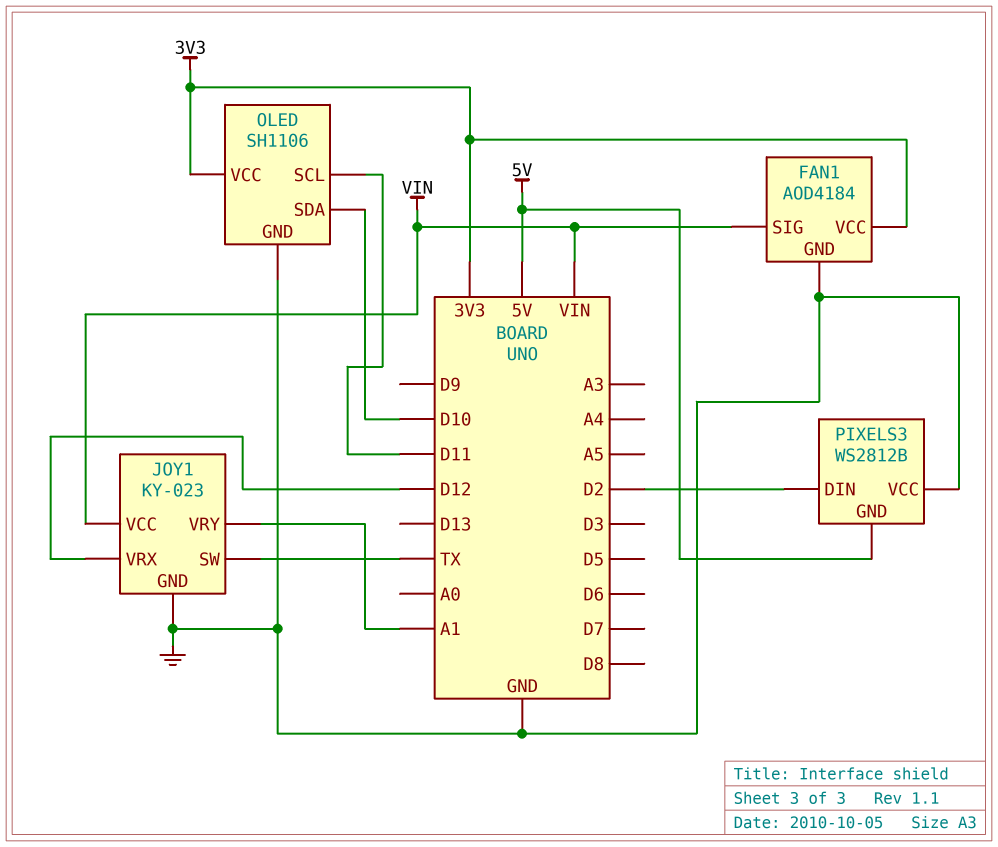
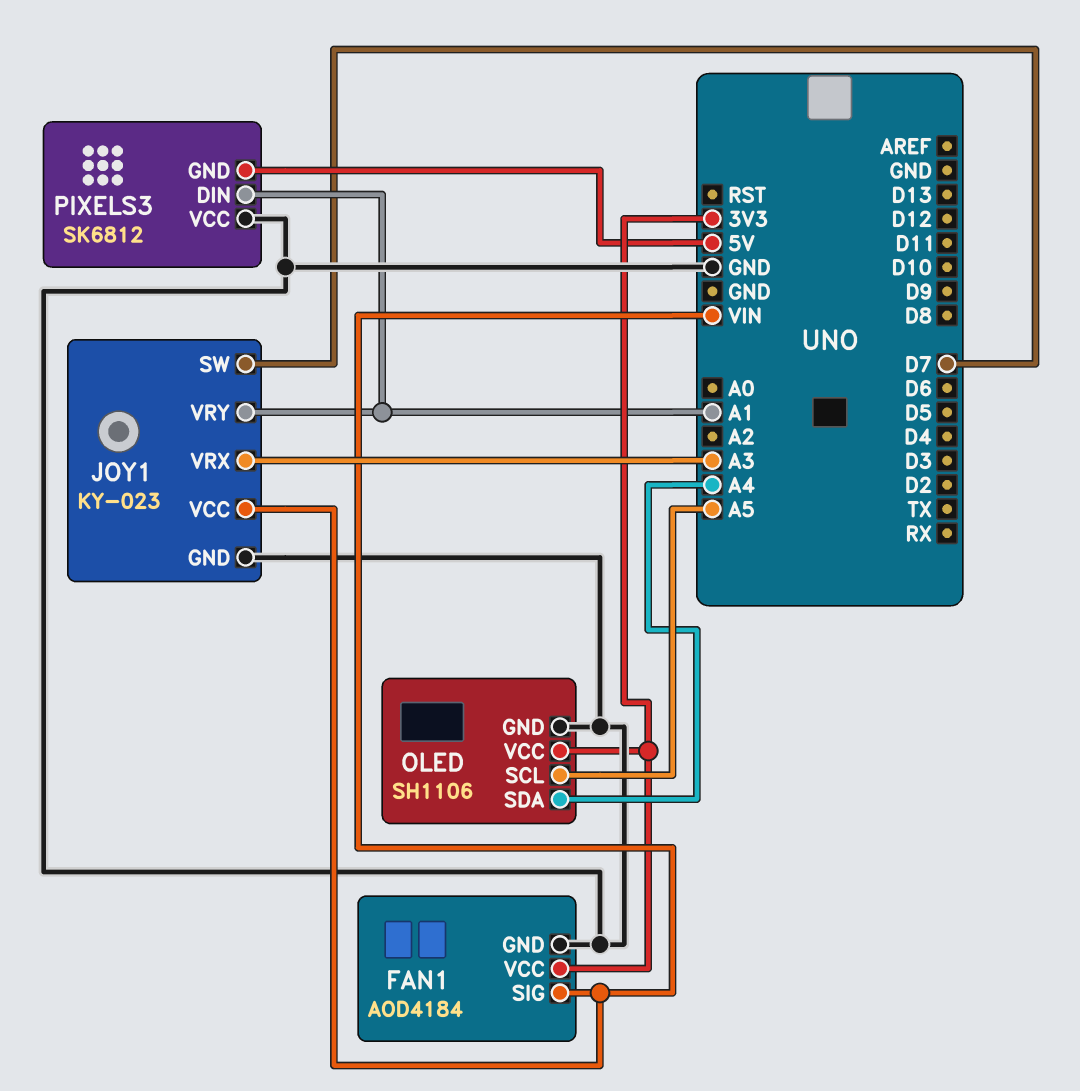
JOY1 pin SW: TX -> D7
JOY1 pin VRX: D12 -> A3
OLED pin SCL: D11 -> A5
OLED pin SDA: D10 -> A4
PIXELS3: WS2812B -> SK6812
PIXELS3 pin DIN: D2 -> A1

